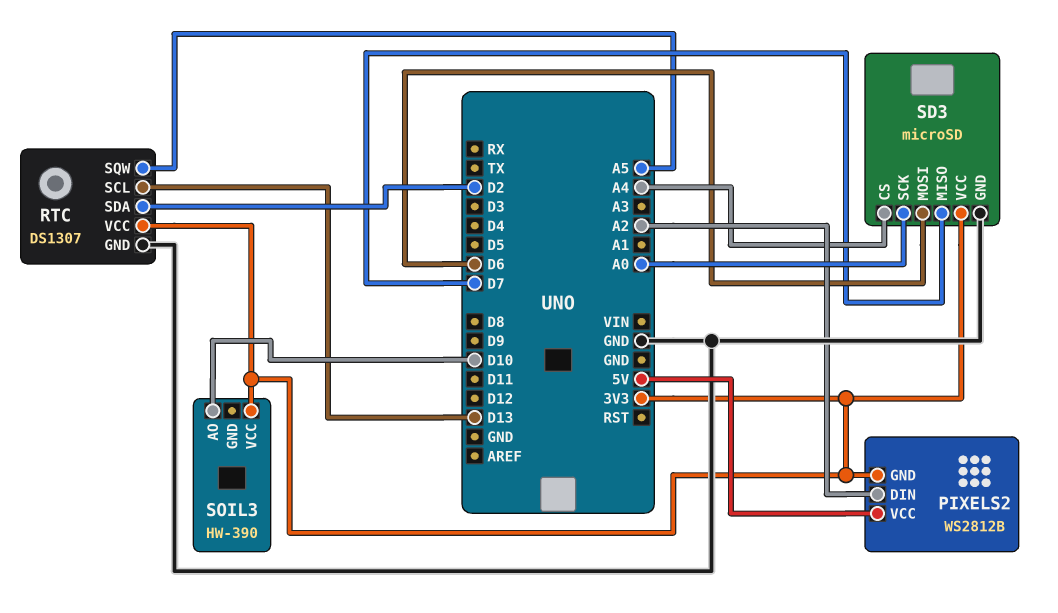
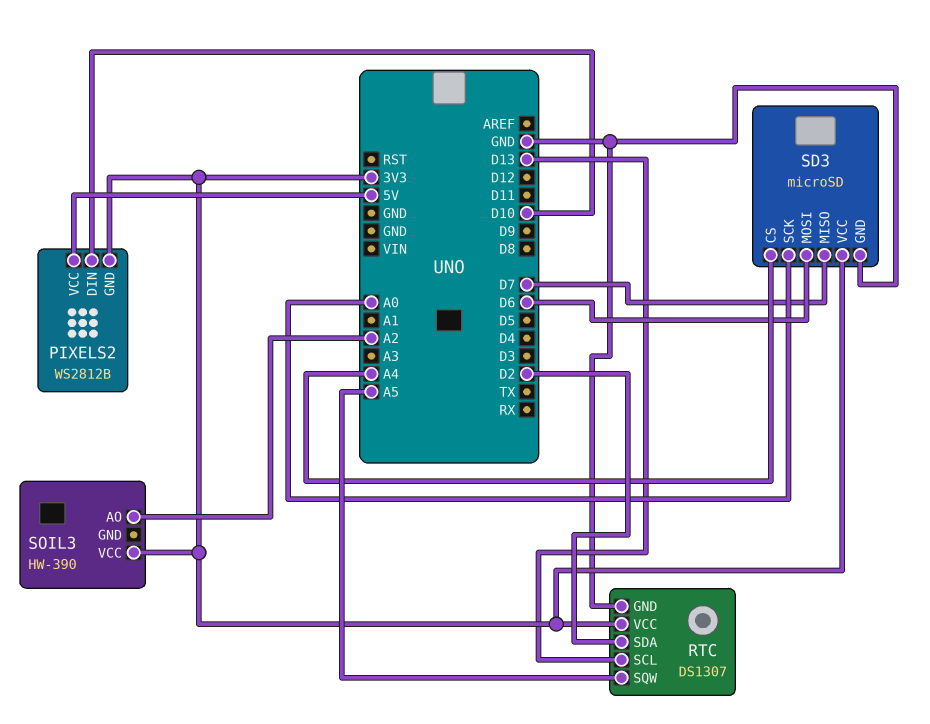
PIXELS2 pin DIN: A2 -> D10
SOIL3 pin AO: D10 -> A2

